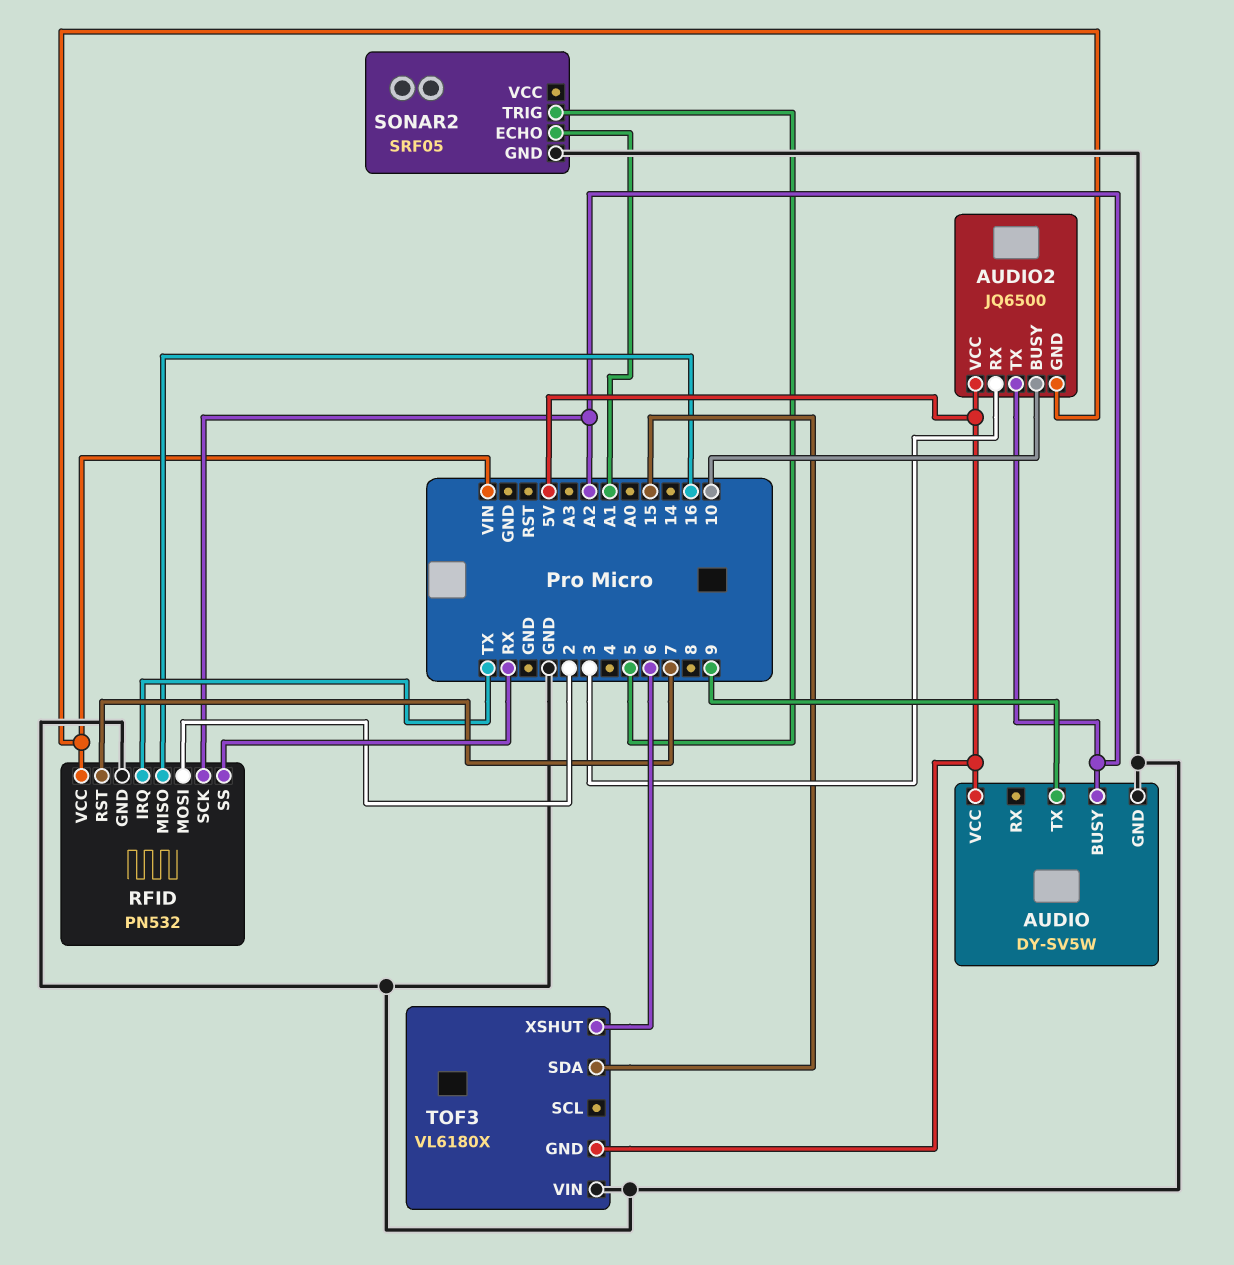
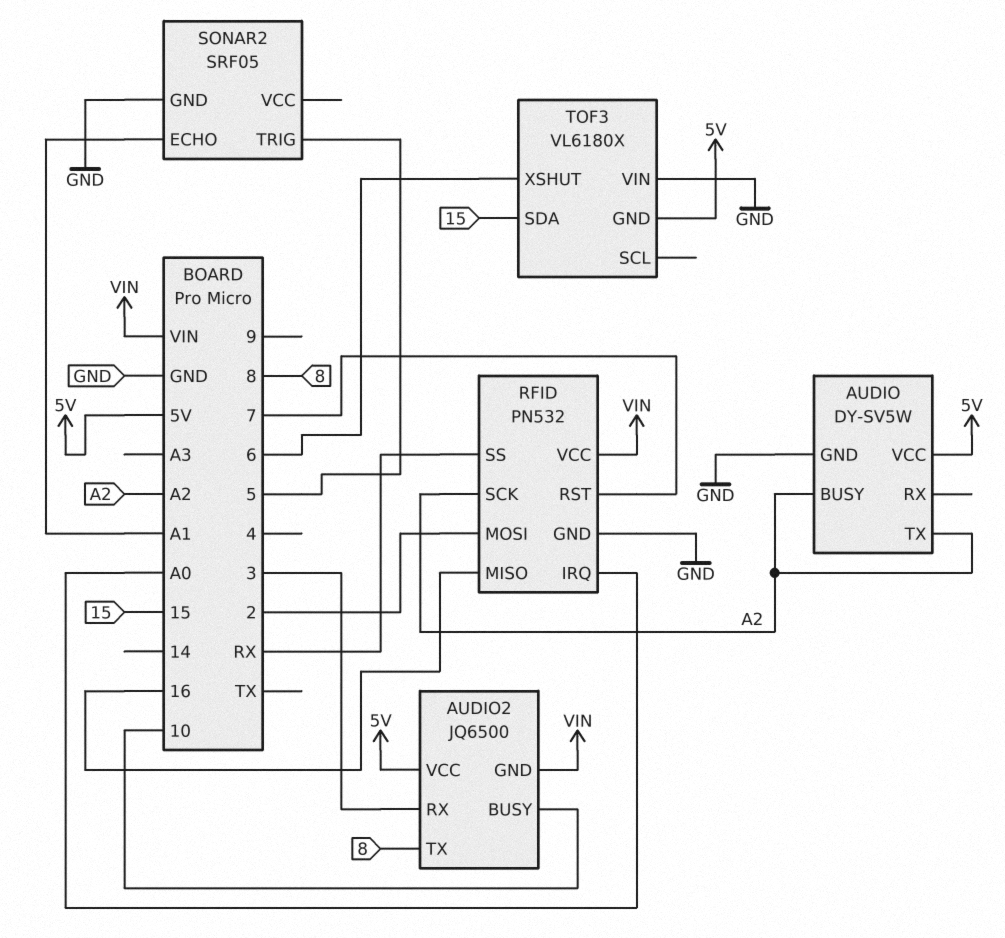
AUDIO pin TX: 9 -> A2
AUDIO2 pin TX: A2 -> 8
RFID pin IRQ: TX -> A0

